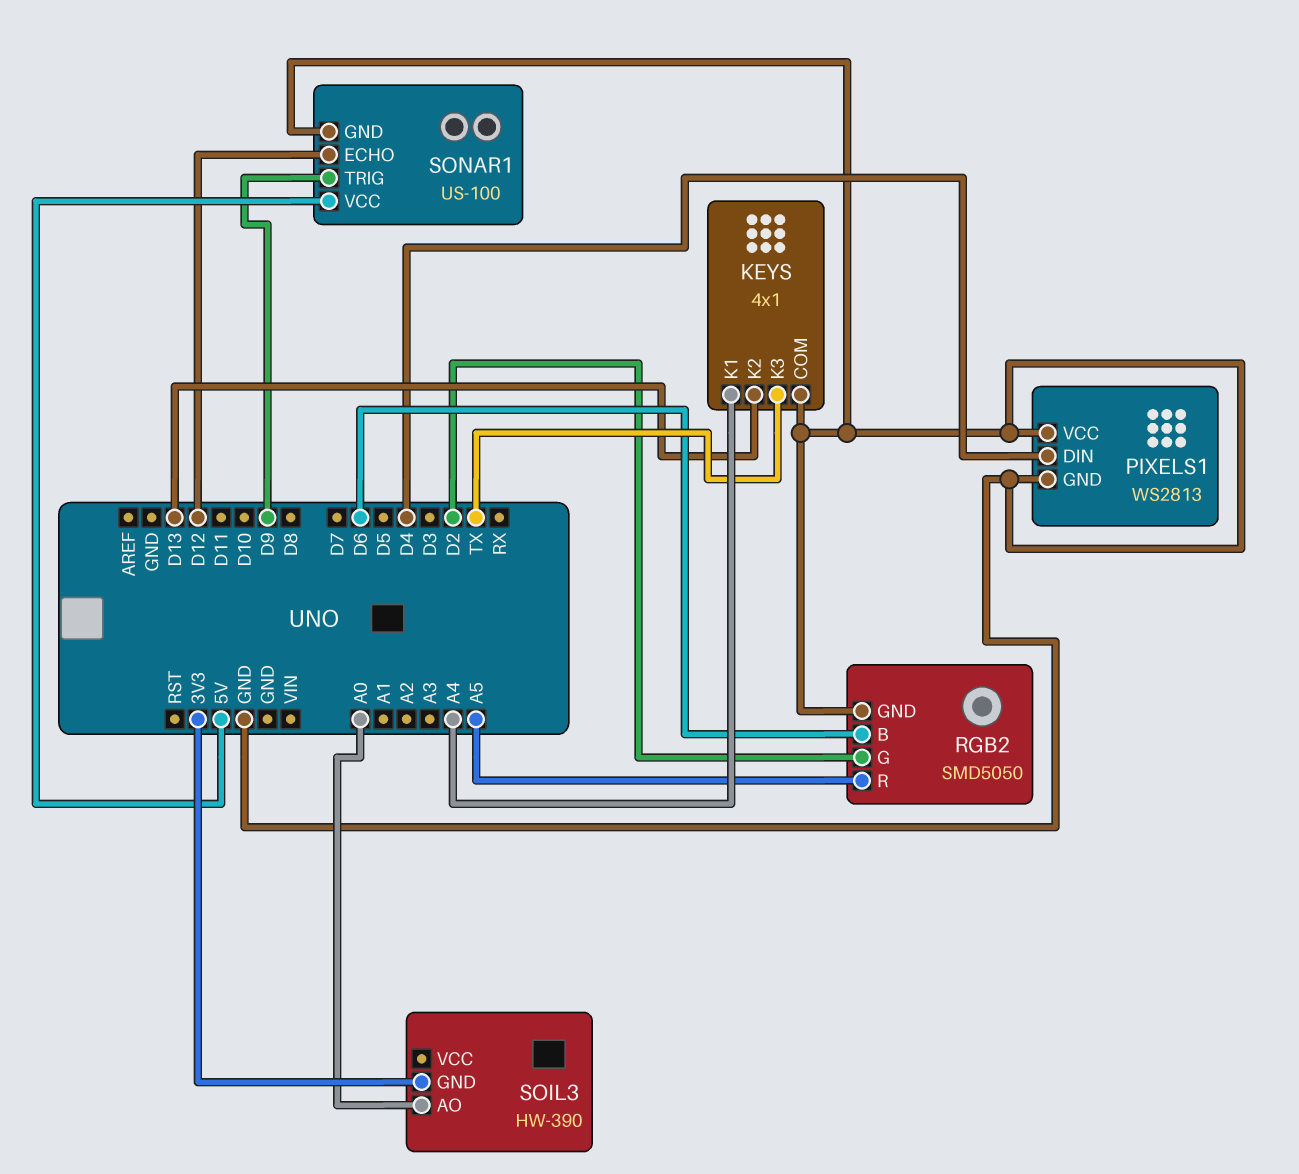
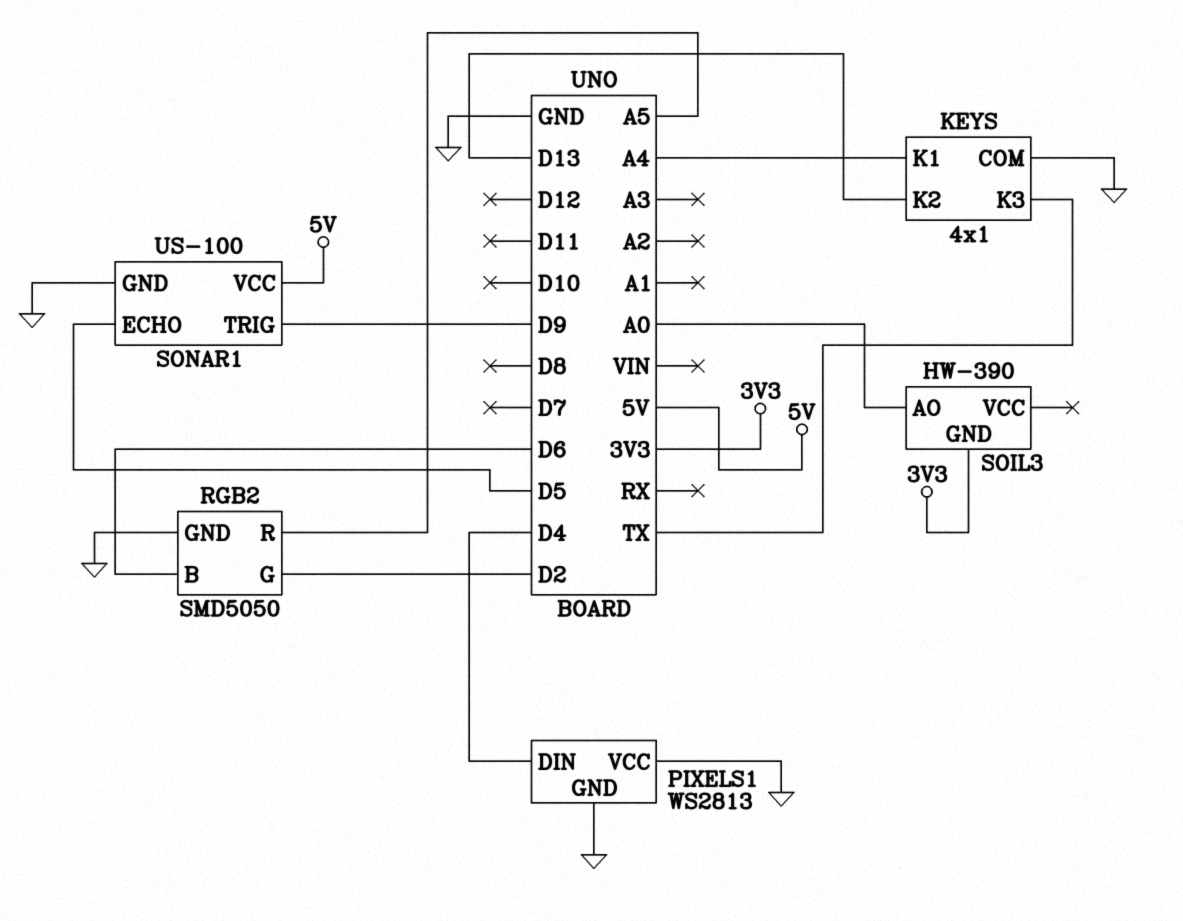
SONAR1 pin ECHO: D12 -> D5

